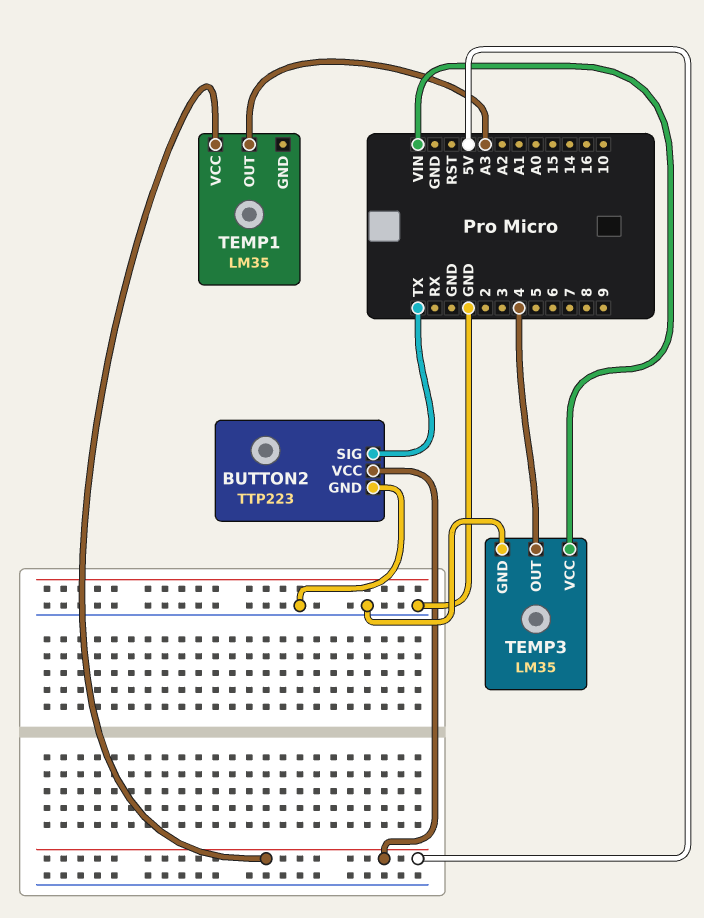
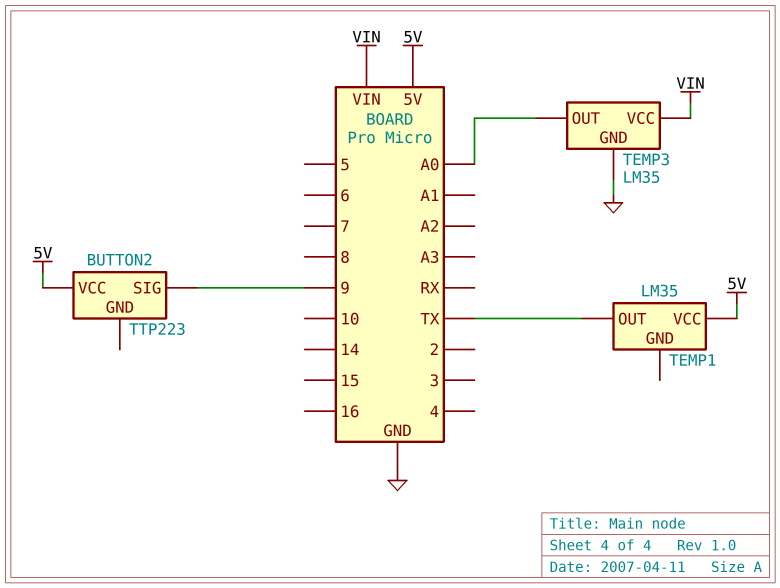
BUTTON2 pin GND: GND -> none
BUTTON2 pin SIG: TX -> 9
TEMP1 pin OUT: A3 -> TX
TEMP3 pin OUT: 4 -> A0

